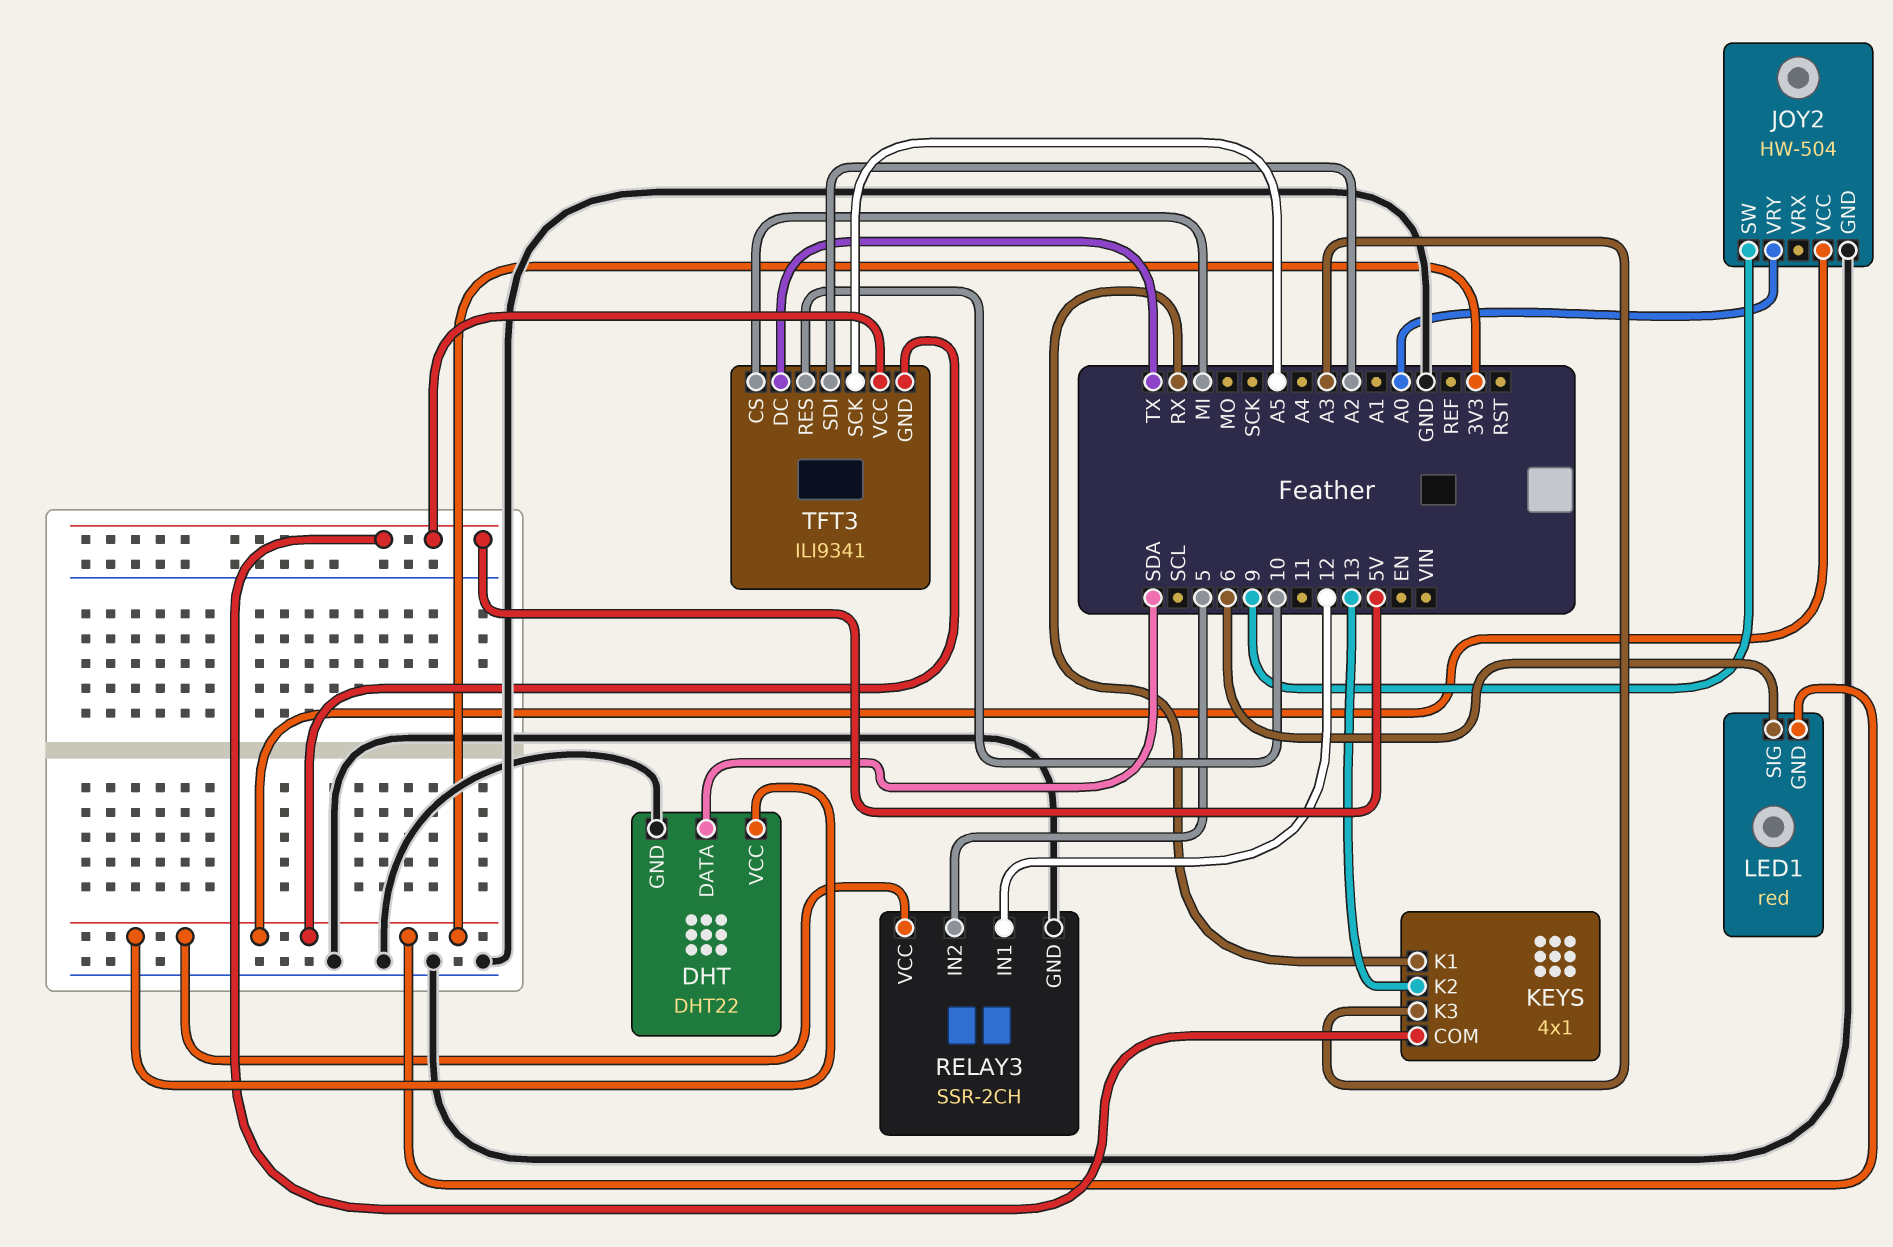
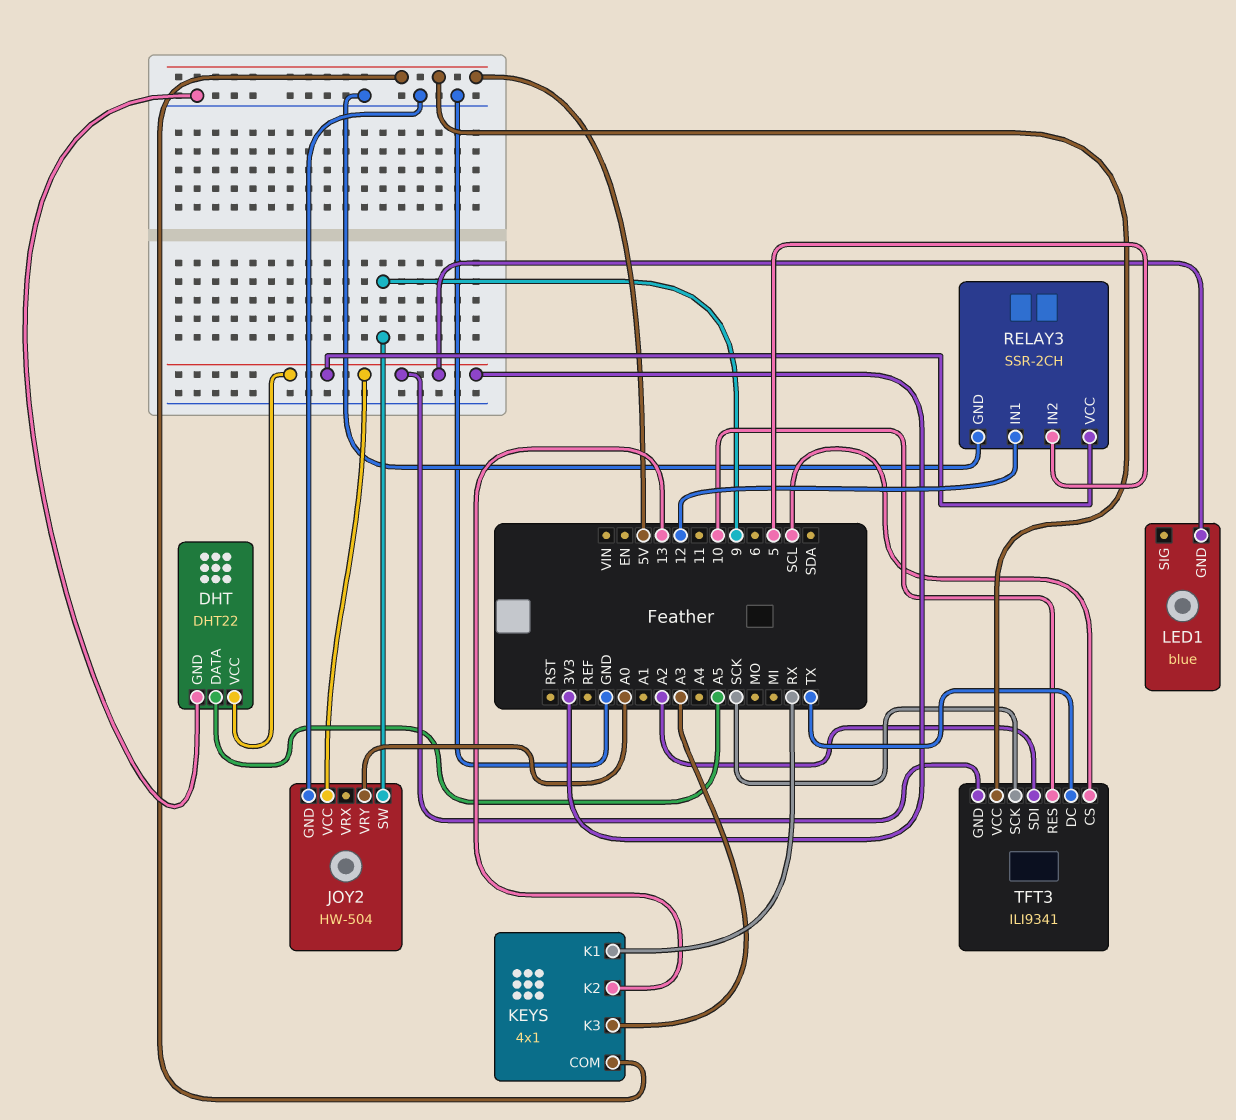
DHT pin DATA: SDA -> A5
LED1: red -> blue
LED1 pin SIG: 6 -> none
TFT3 pin CS: MI -> SCL
TFT3 pin SCK: A5 -> SCK

